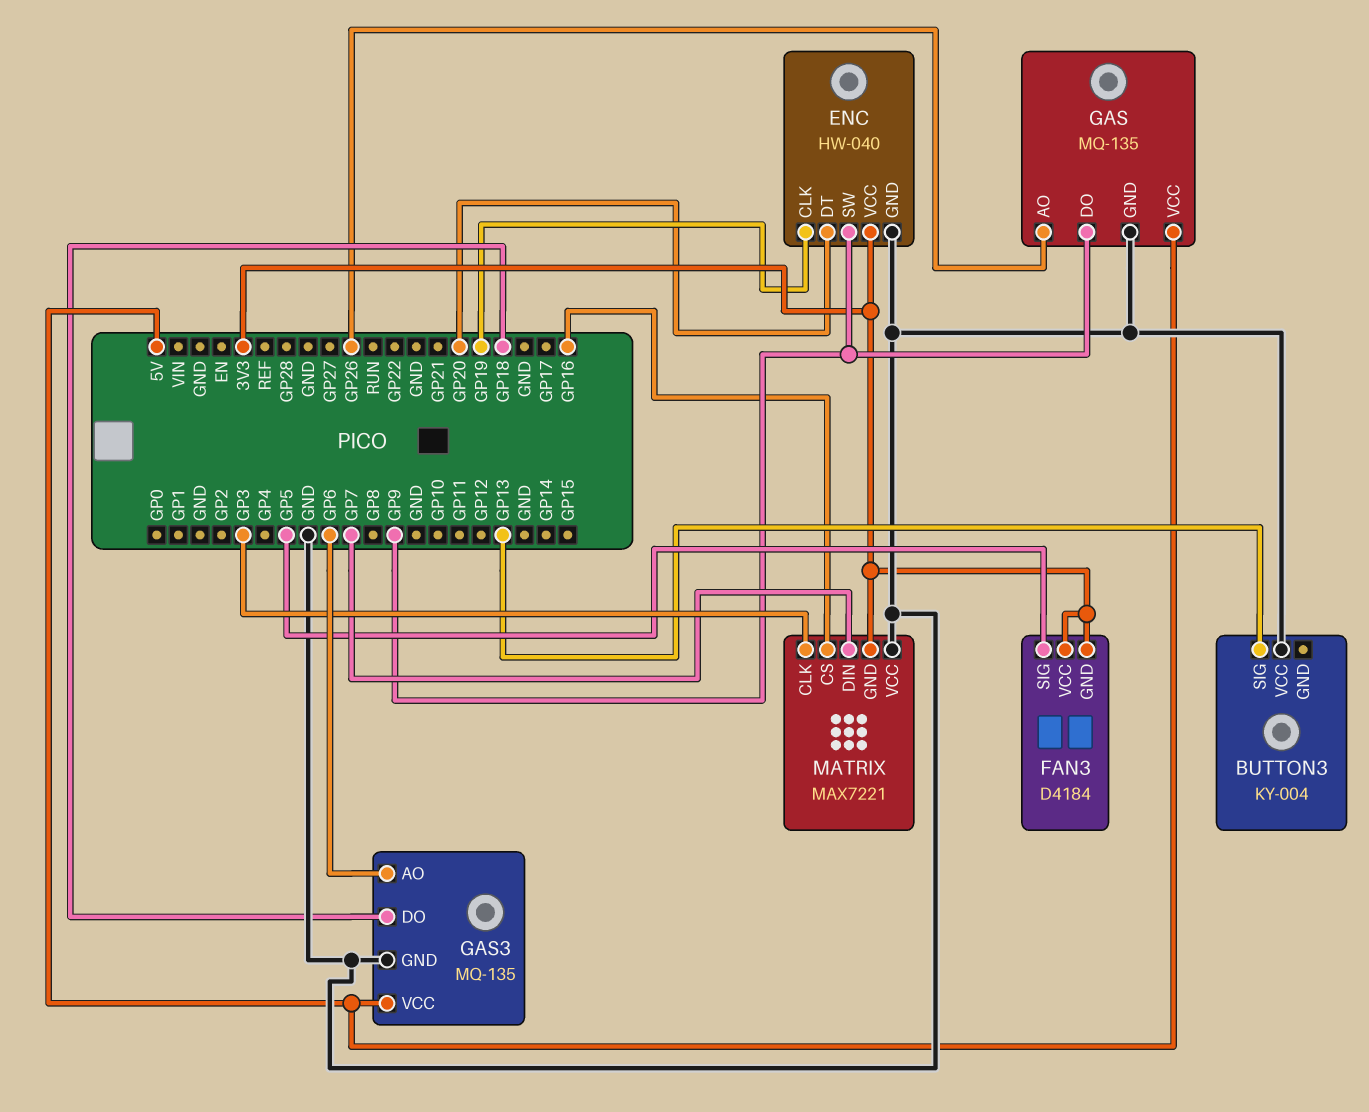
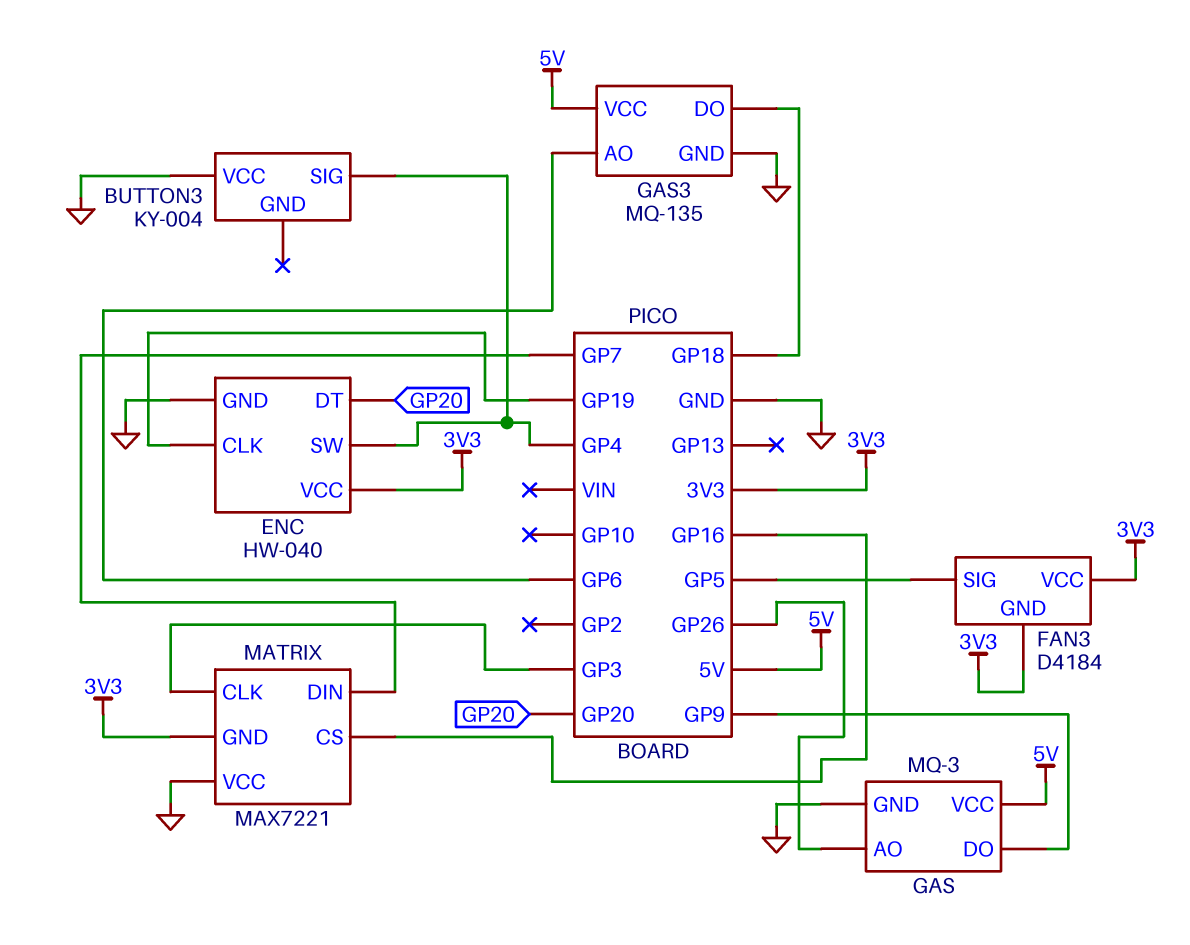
BUTTON3 pin SIG: GP13 -> GP4
ENC pin SW: GP9 -> GP4
GAS: MQ-135 -> MQ-3

